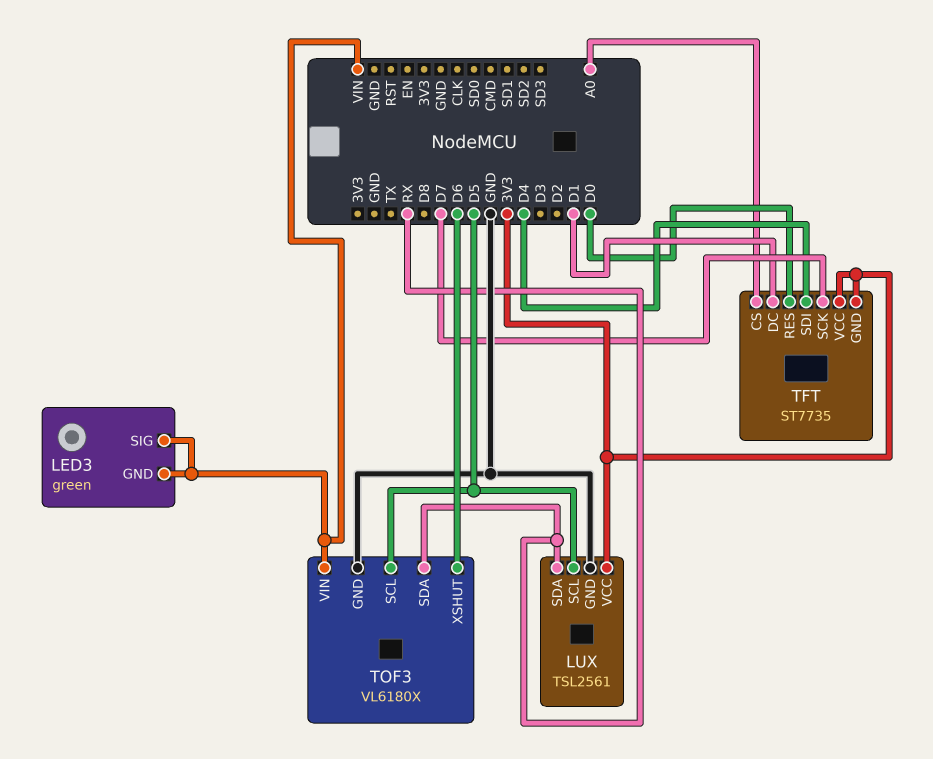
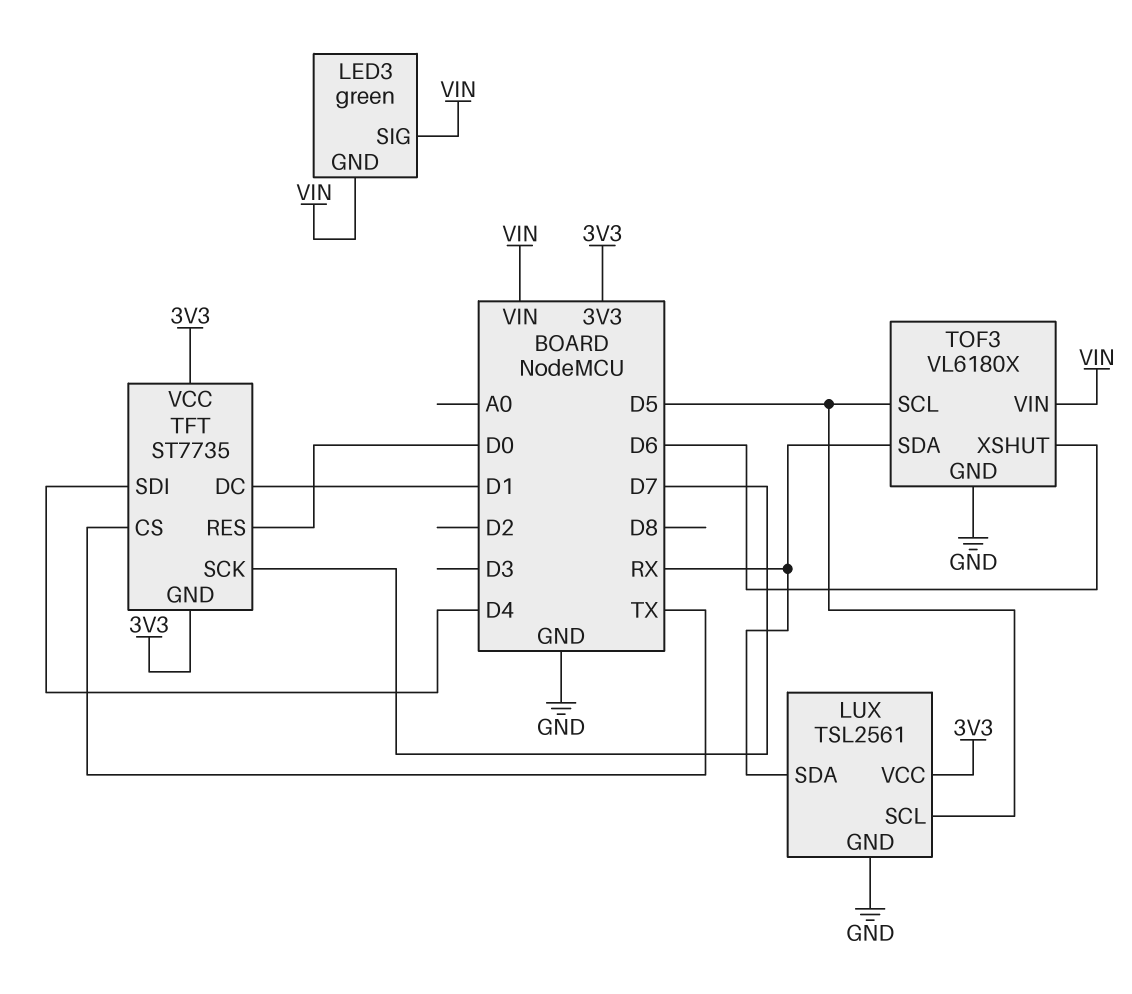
TFT pin CS: A0 -> TX

